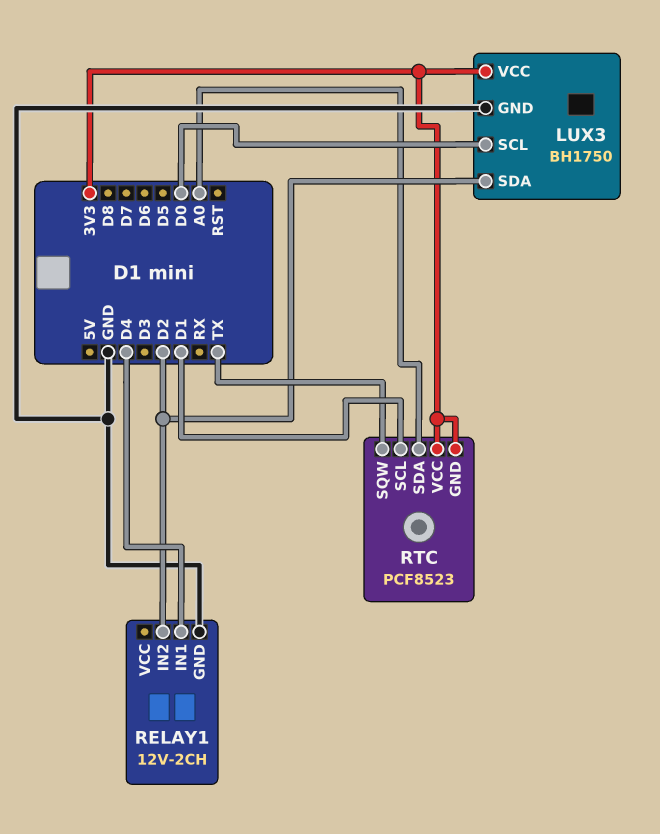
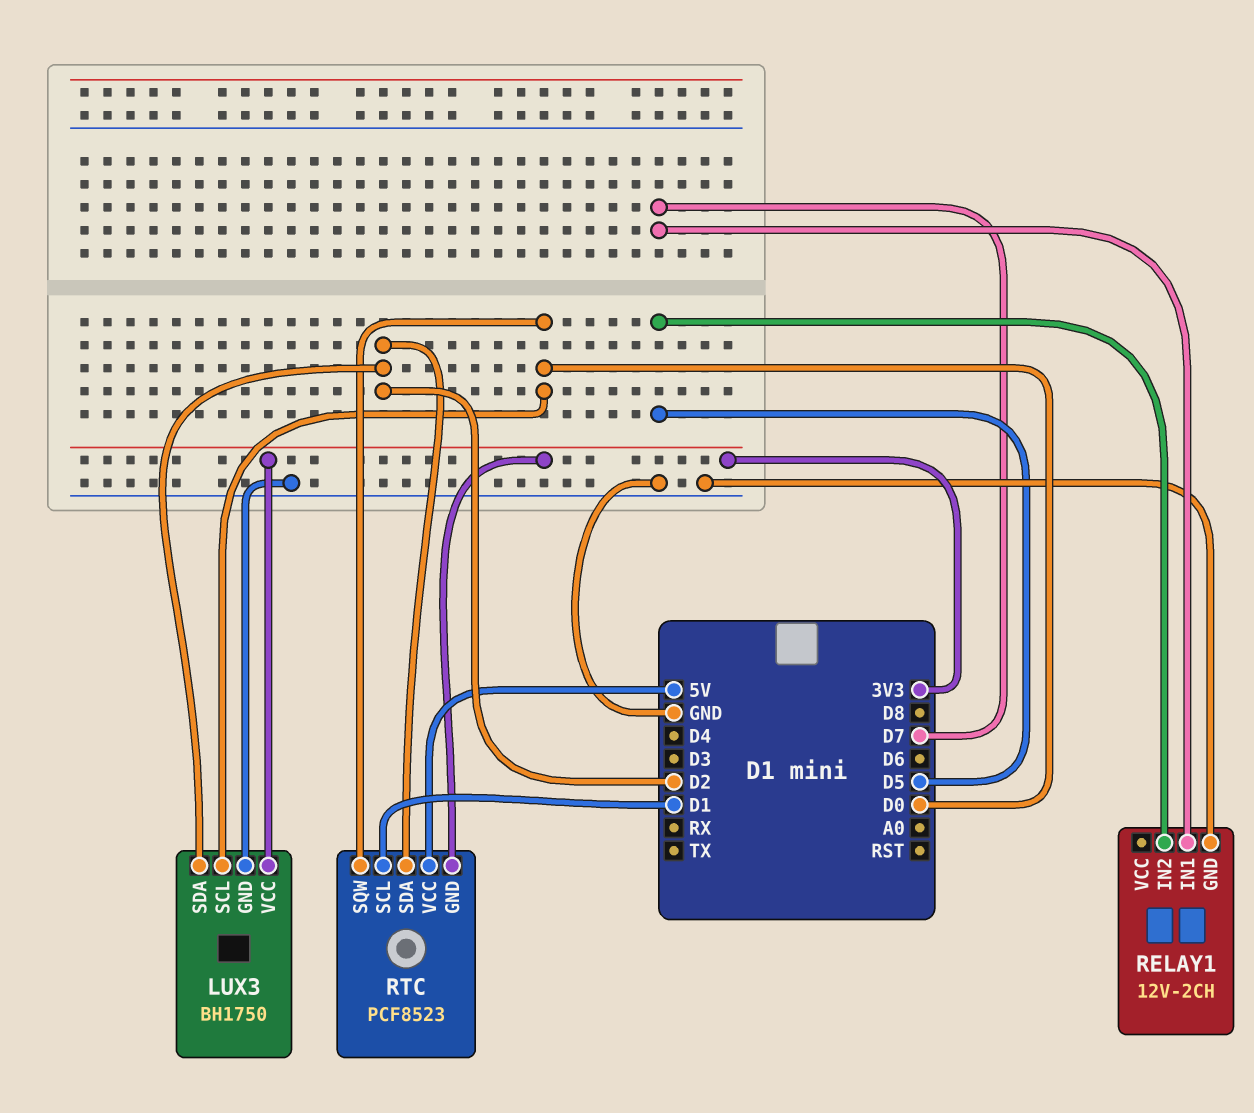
RELAY1 pin IN1: D4 -> D7
RELAY1 pin IN2: D2 -> D5
RTC pin SDA: A0 -> D2
RTC pin SQW: TX -> D0
RTC pin VCC: 3V3 -> 5V

